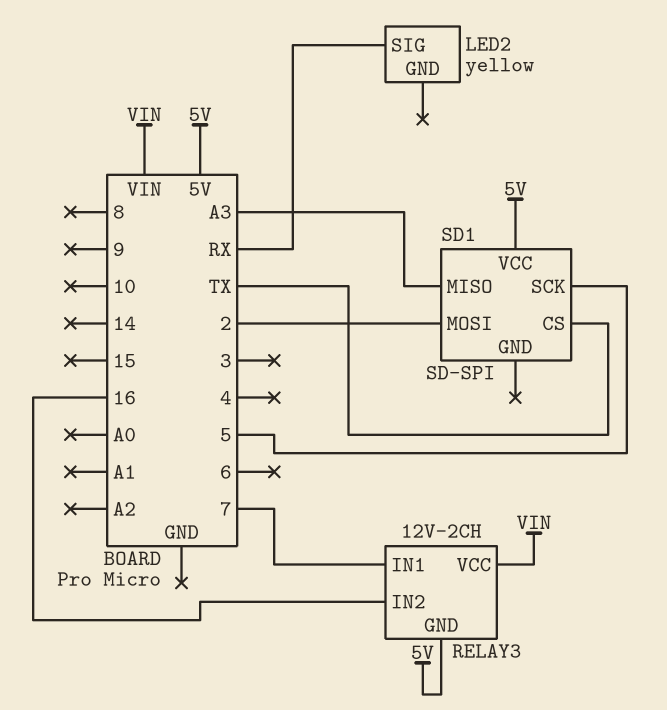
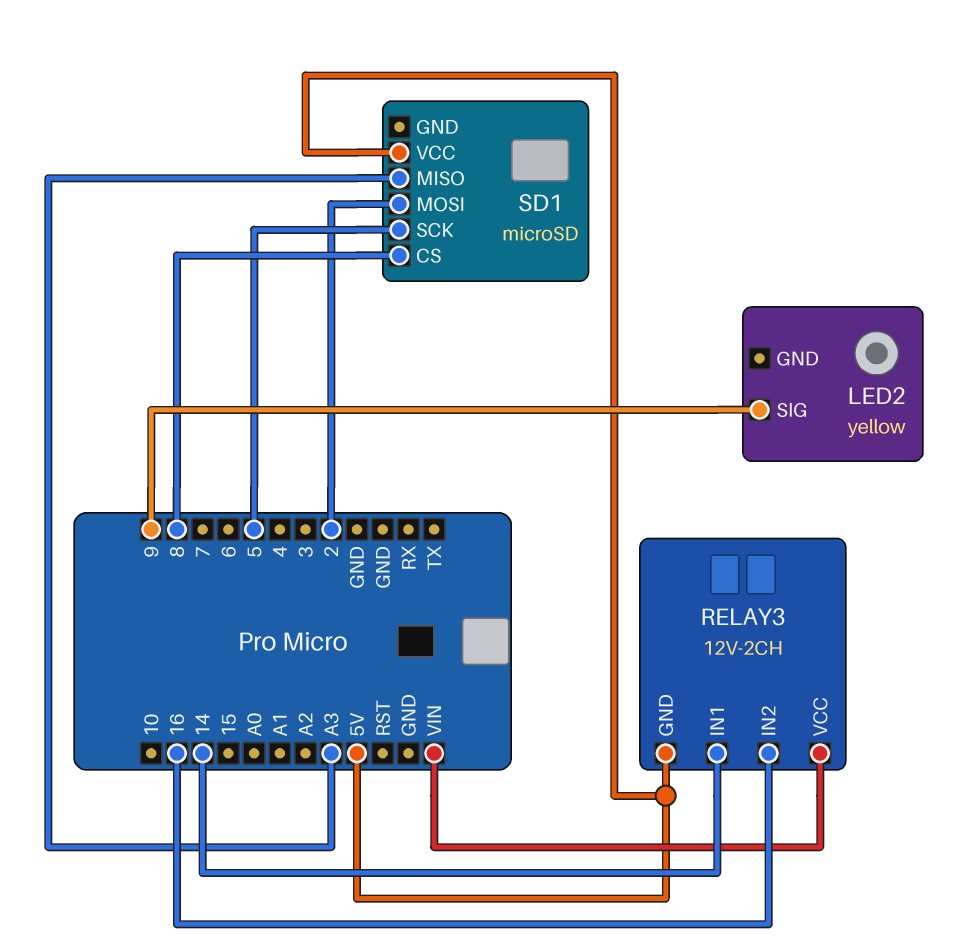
LED2 pin SIG: RX -> 9
RELAY3 pin IN1: 7 -> 14
SD1: SD-SPI -> microSD
SD1 pin CS: TX -> 8

